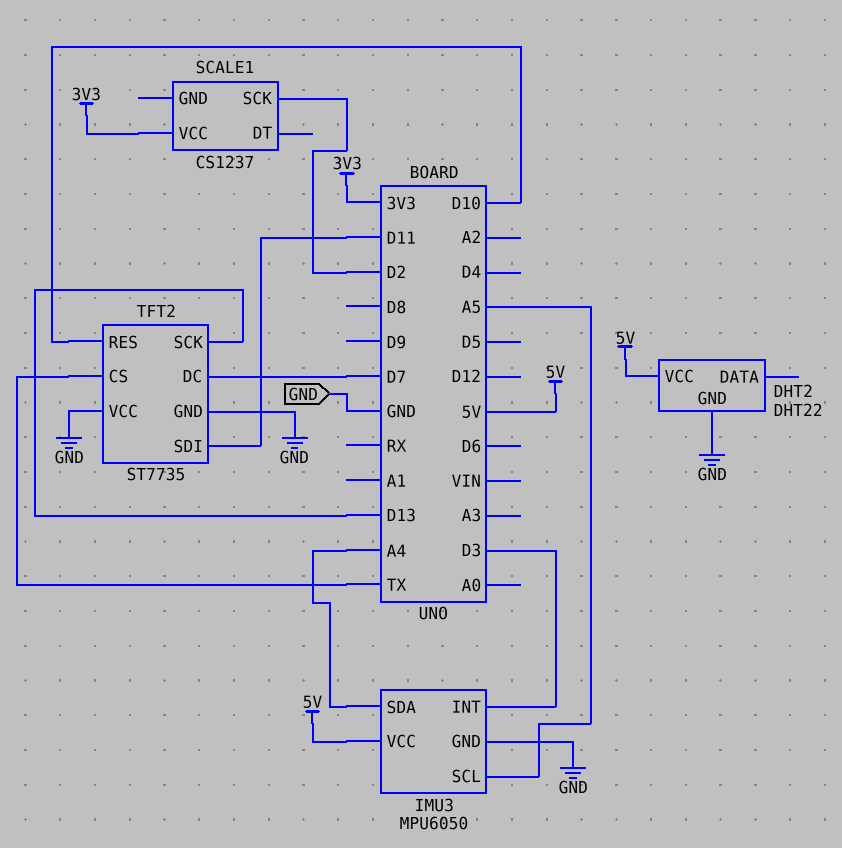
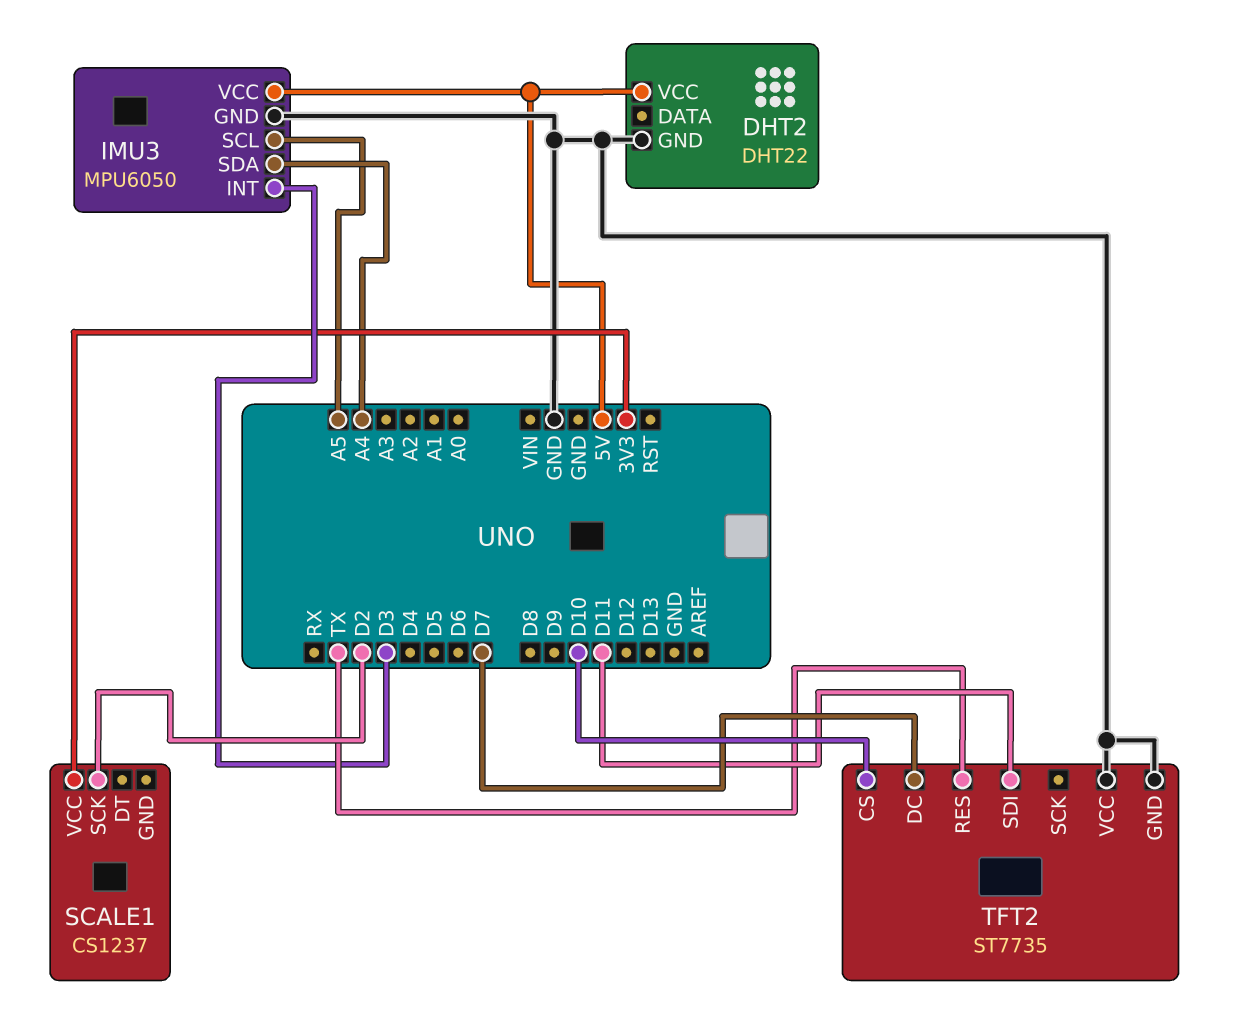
TFT2 pin CS: TX -> D10
TFT2 pin RES: D10 -> TX
TFT2 pin SCK: D13 -> none

